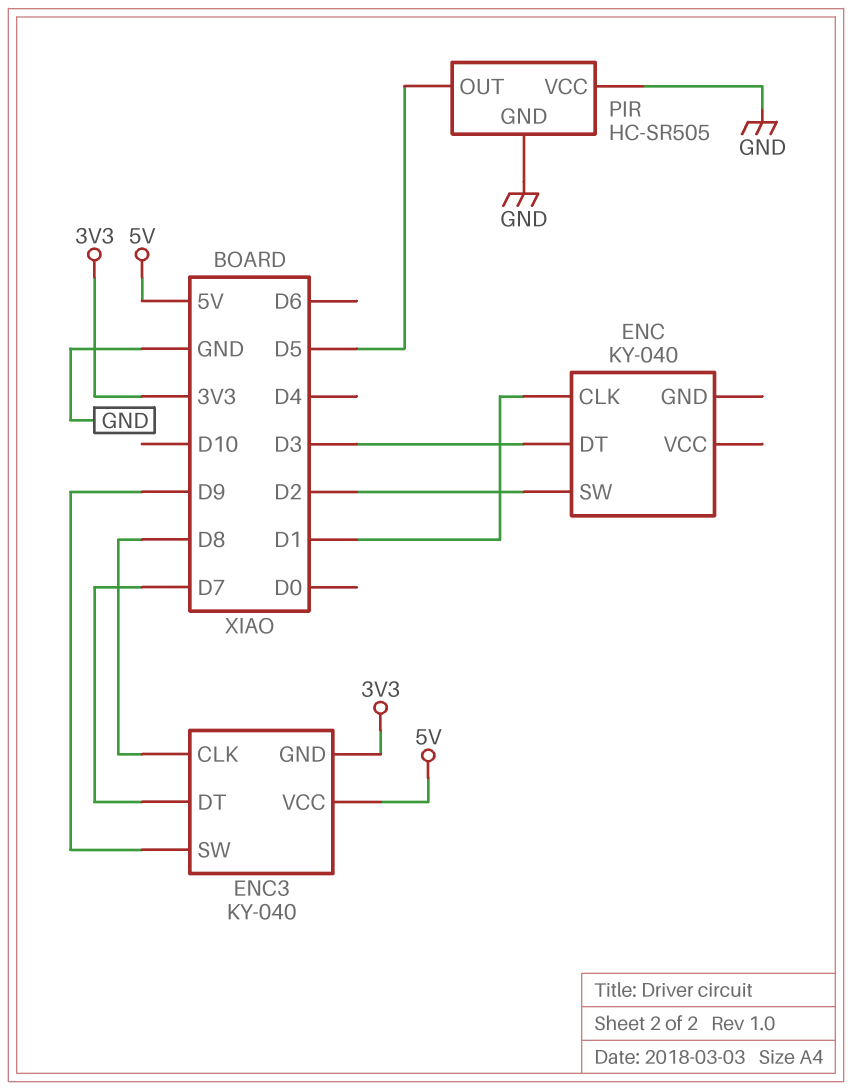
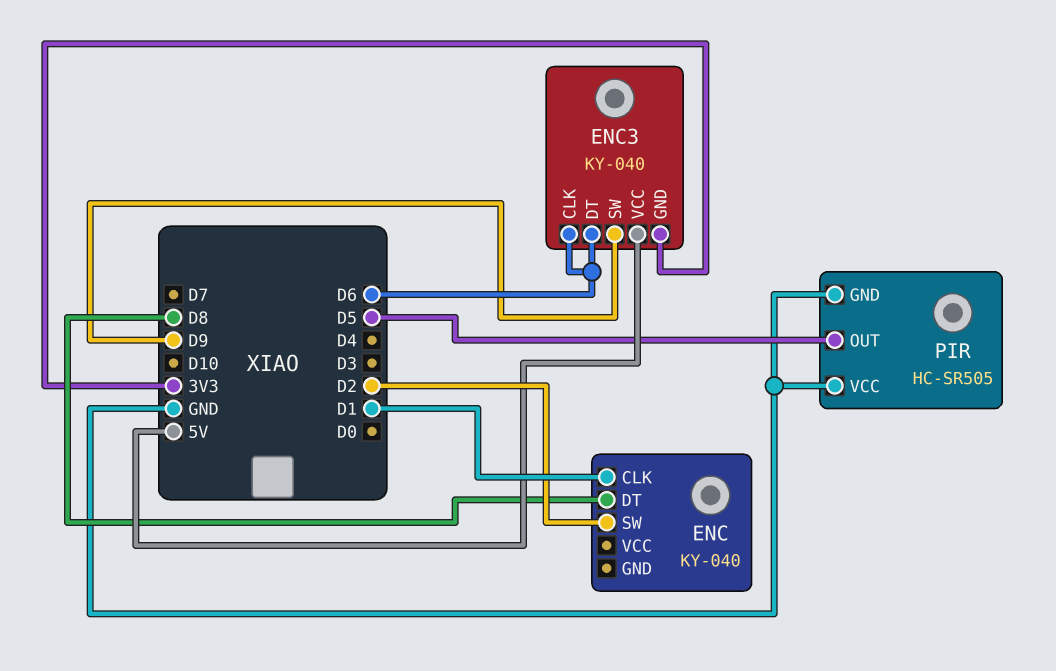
ENC pin DT: D3 -> D8
ENC3 pin CLK: D8 -> D6
ENC3 pin DT: D7 -> D6

